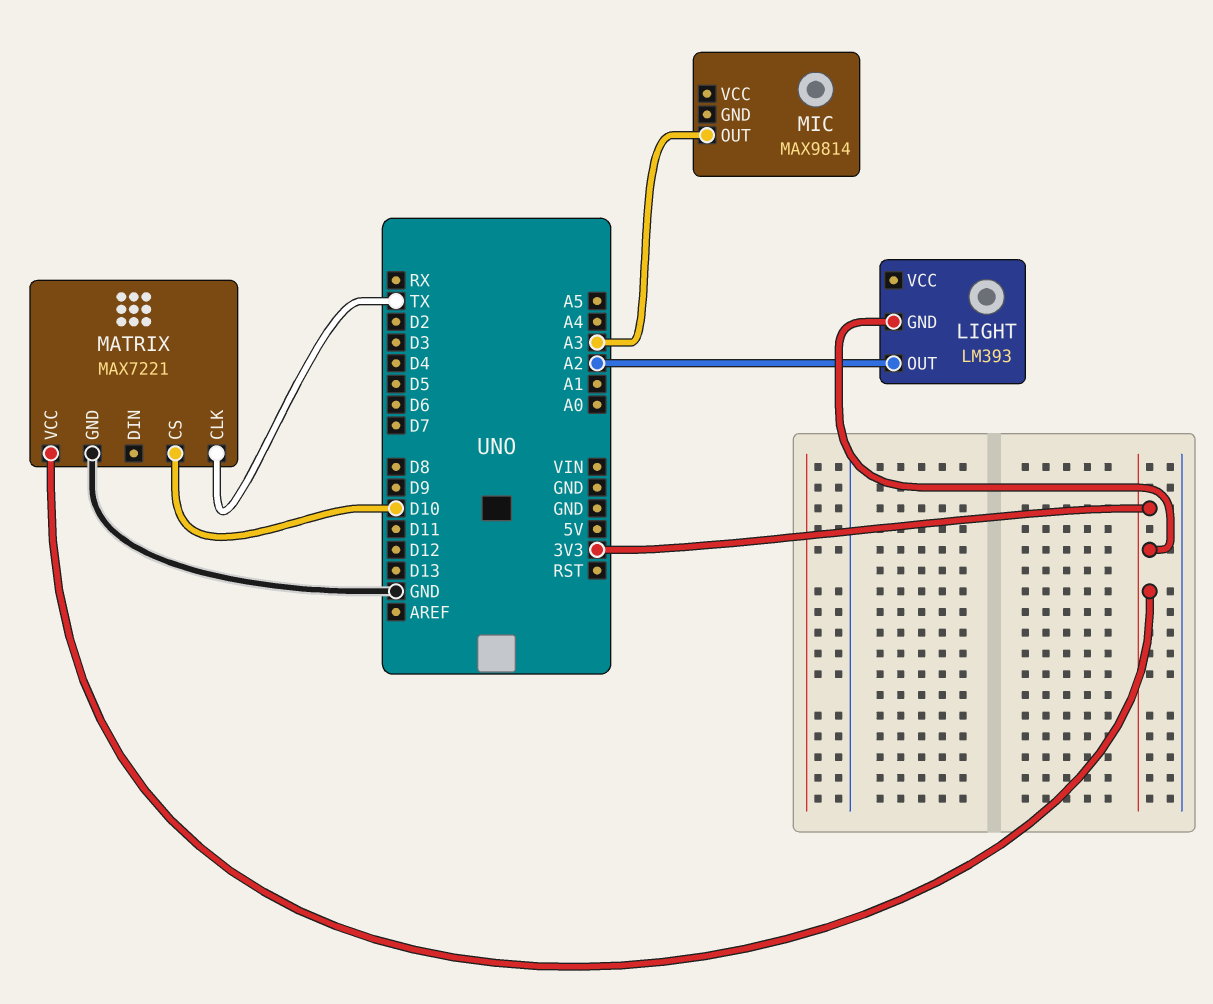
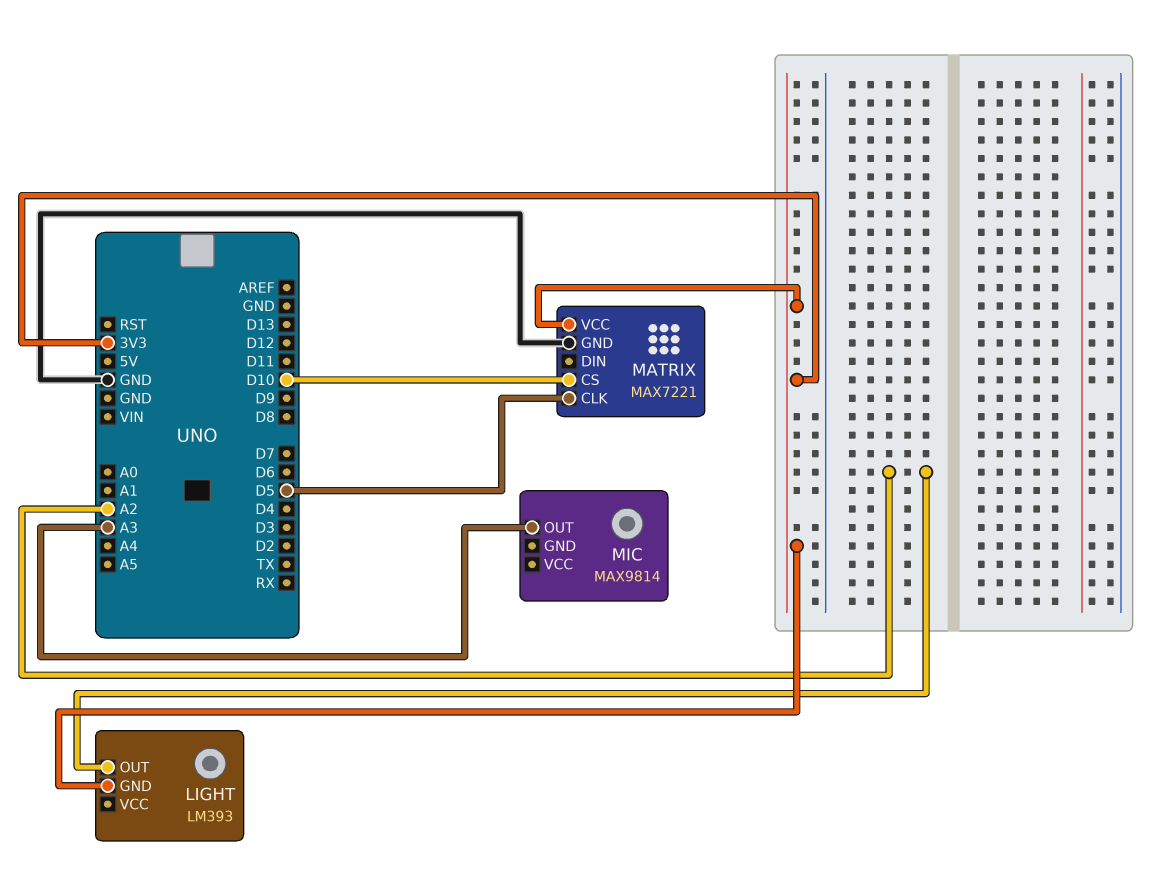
MATRIX pin CLK: TX -> D5

